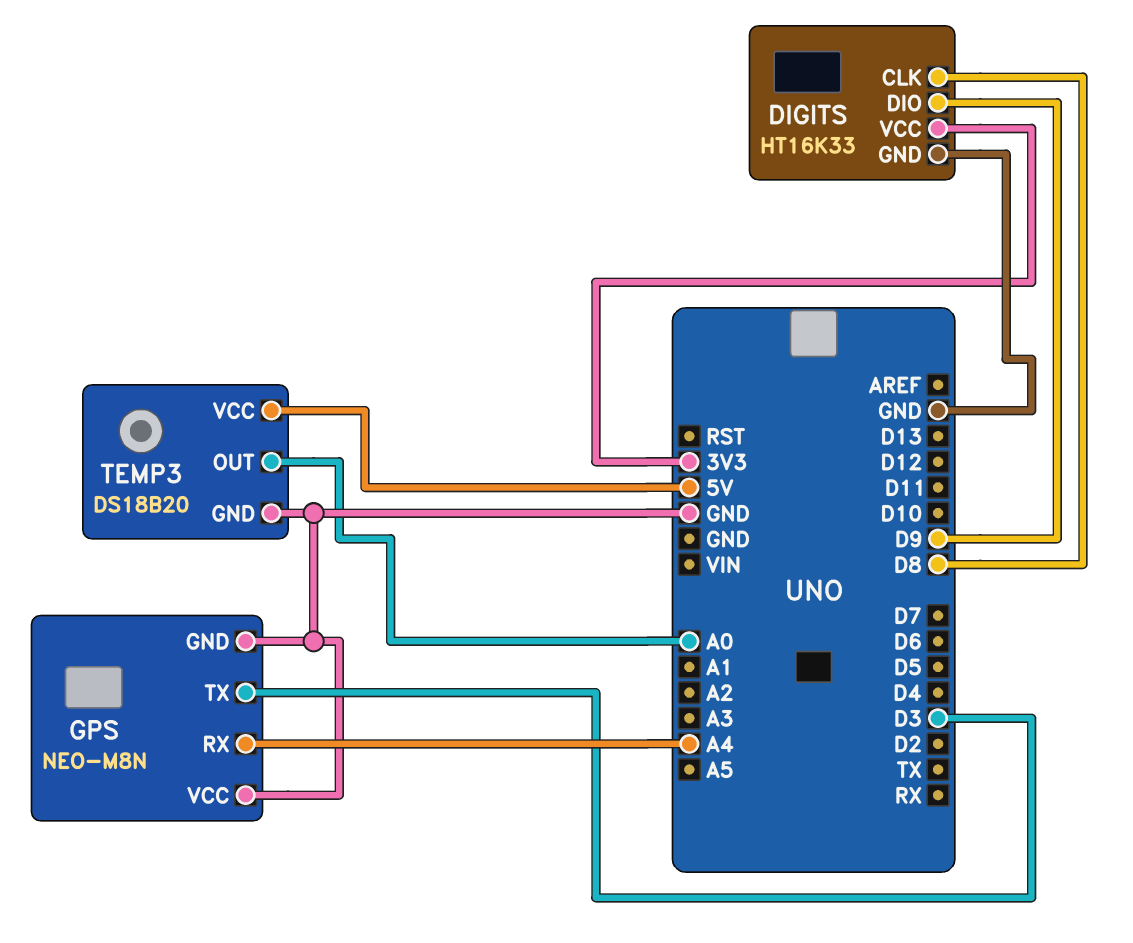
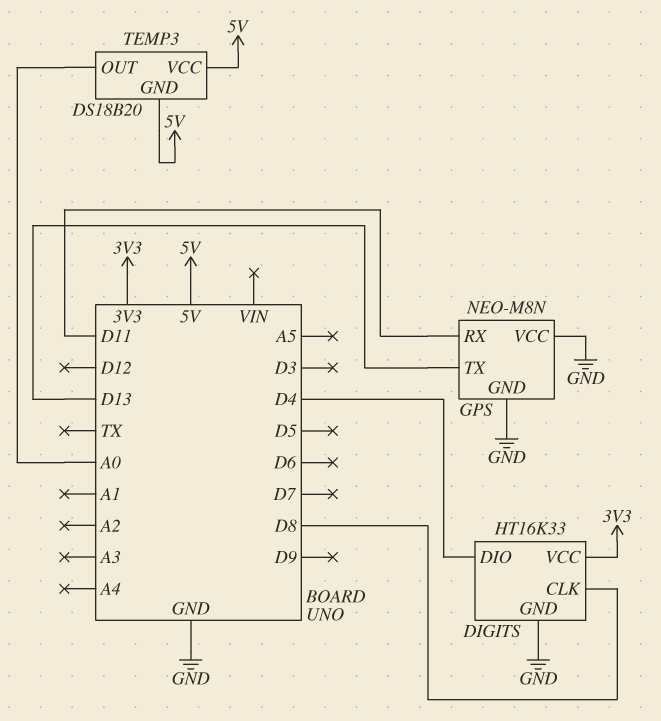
DIGITS pin DIO: D9 -> D4
GPS pin RX: A4 -> D11
GPS pin TX: D3 -> D13
TEMP3 pin GND: GND -> 5V

